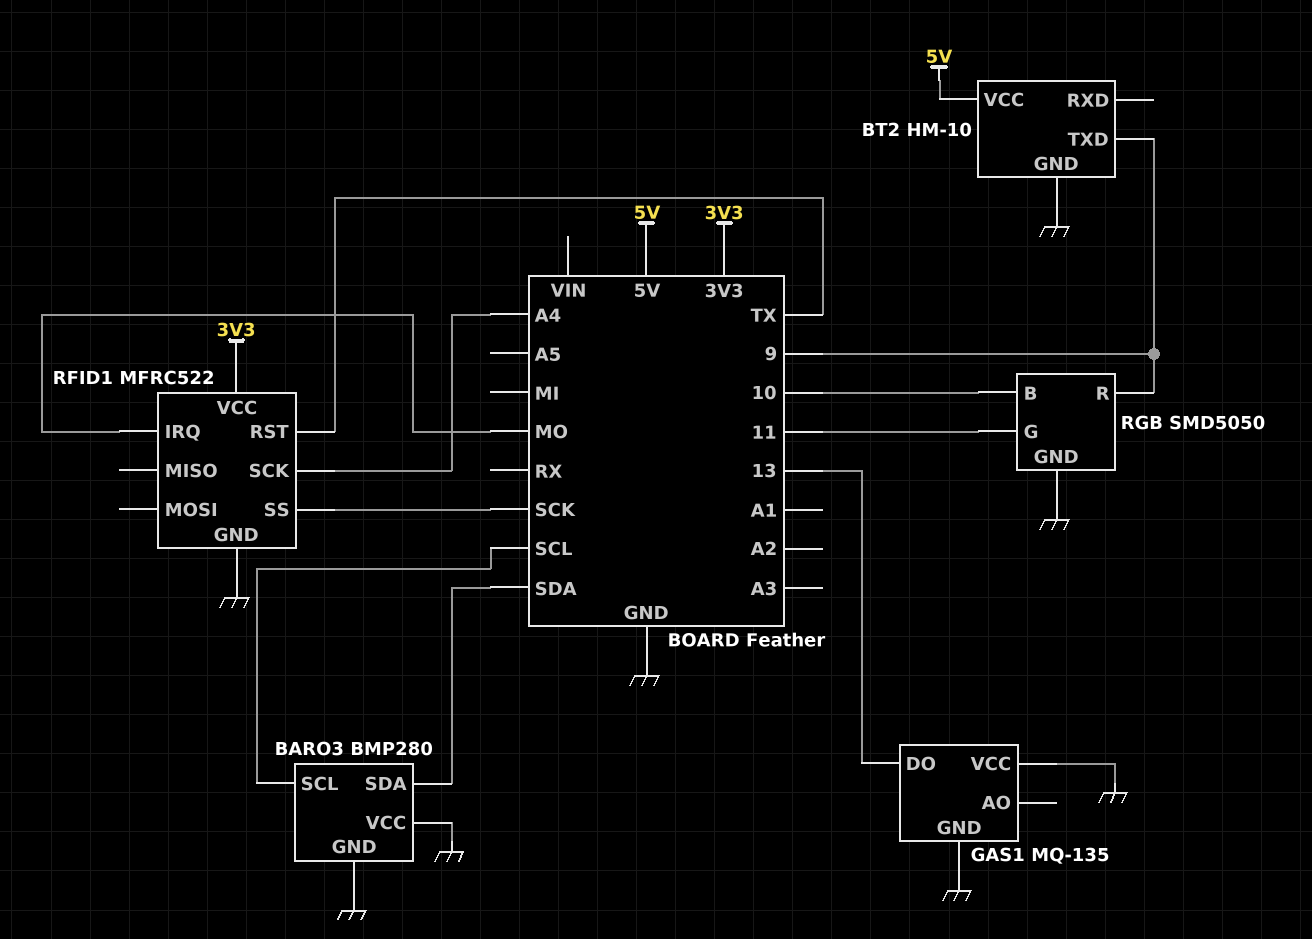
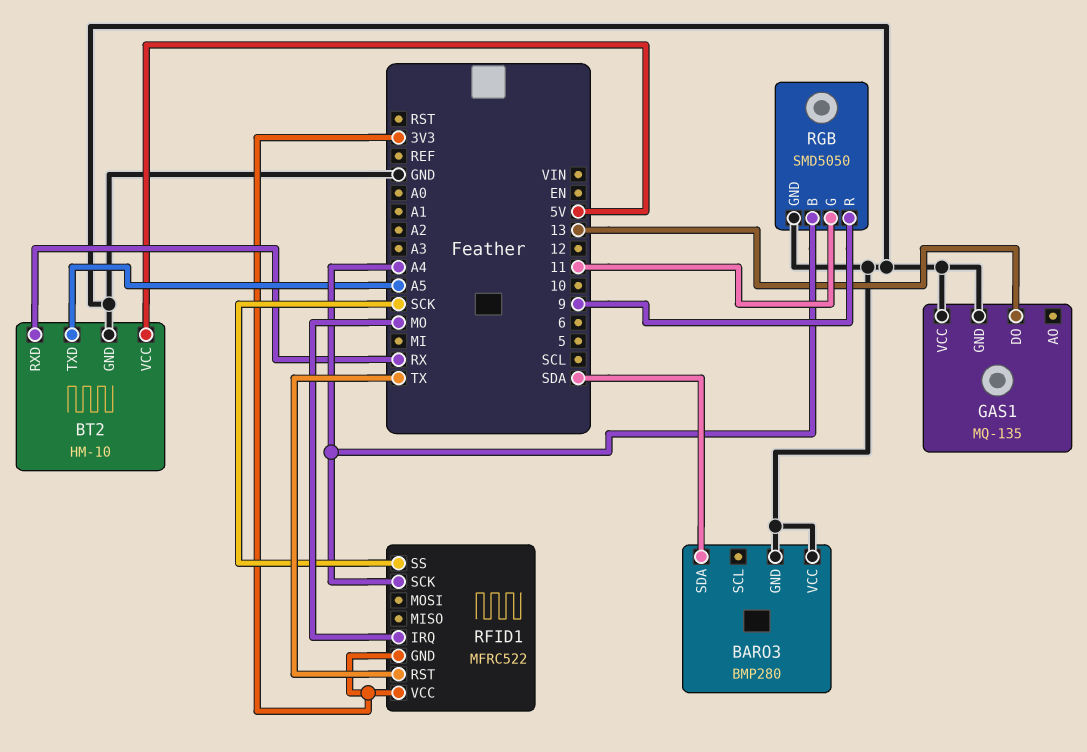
BARO3 pin SCL: SCL -> none
BT2 pin RXD: none -> RX
BT2 pin TXD: 9 -> A5
RFID1 pin GND: GND -> 3V3
RGB pin B: 10 -> A4

